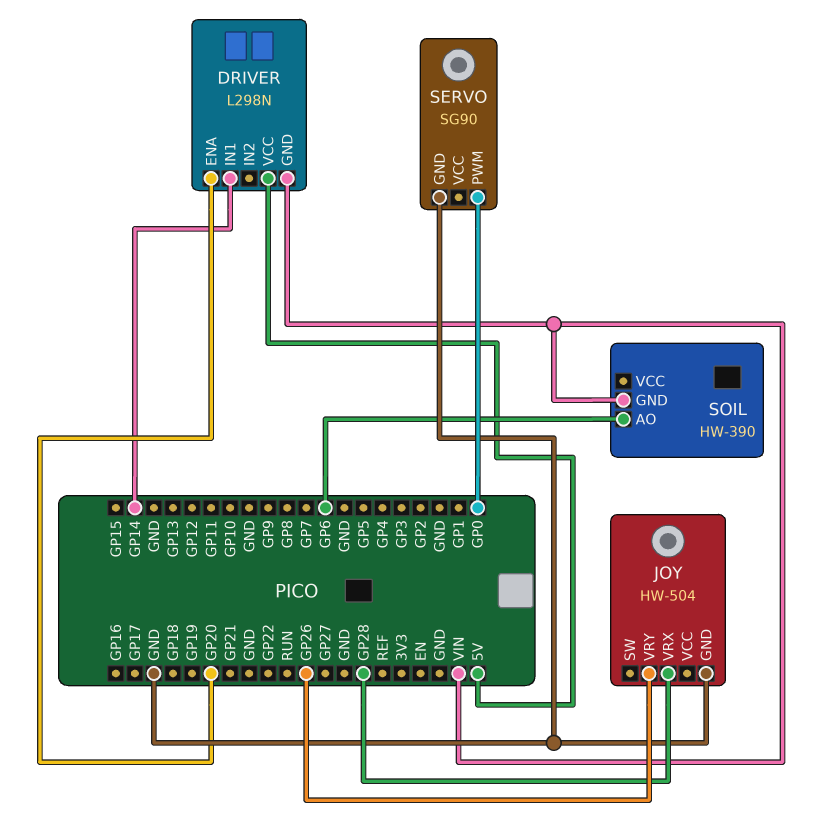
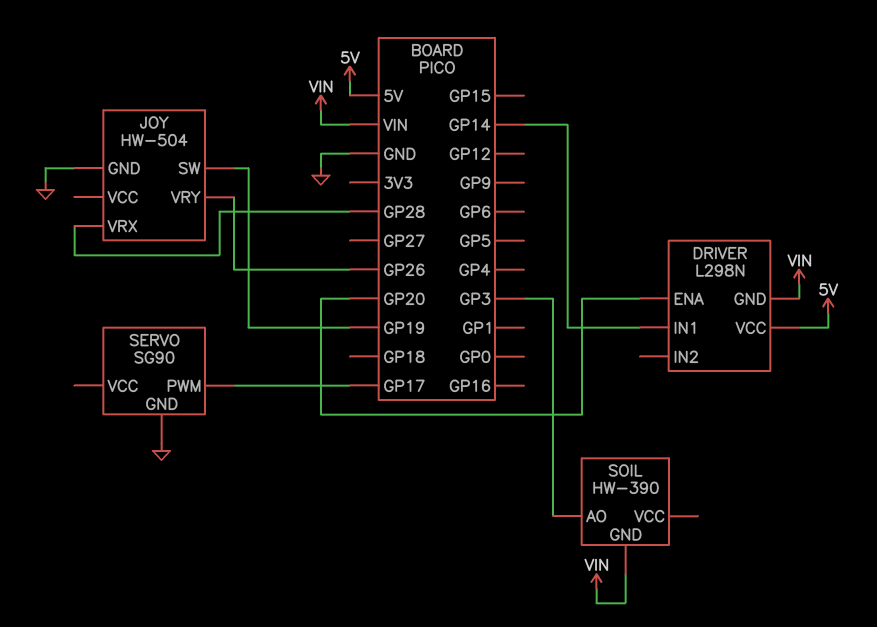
JOY pin SW: none -> GP19
SERVO pin PWM: GP0 -> GP17
SOIL pin AO: GP6 -> GP3

